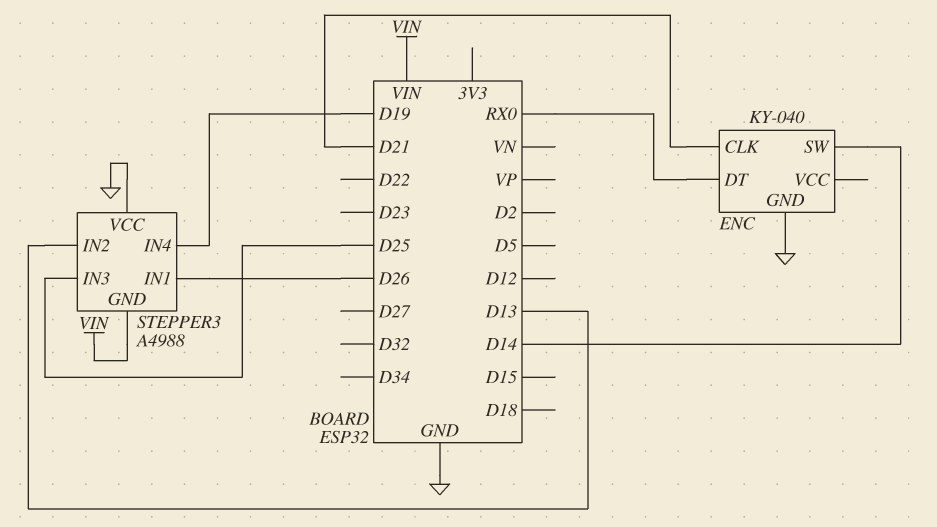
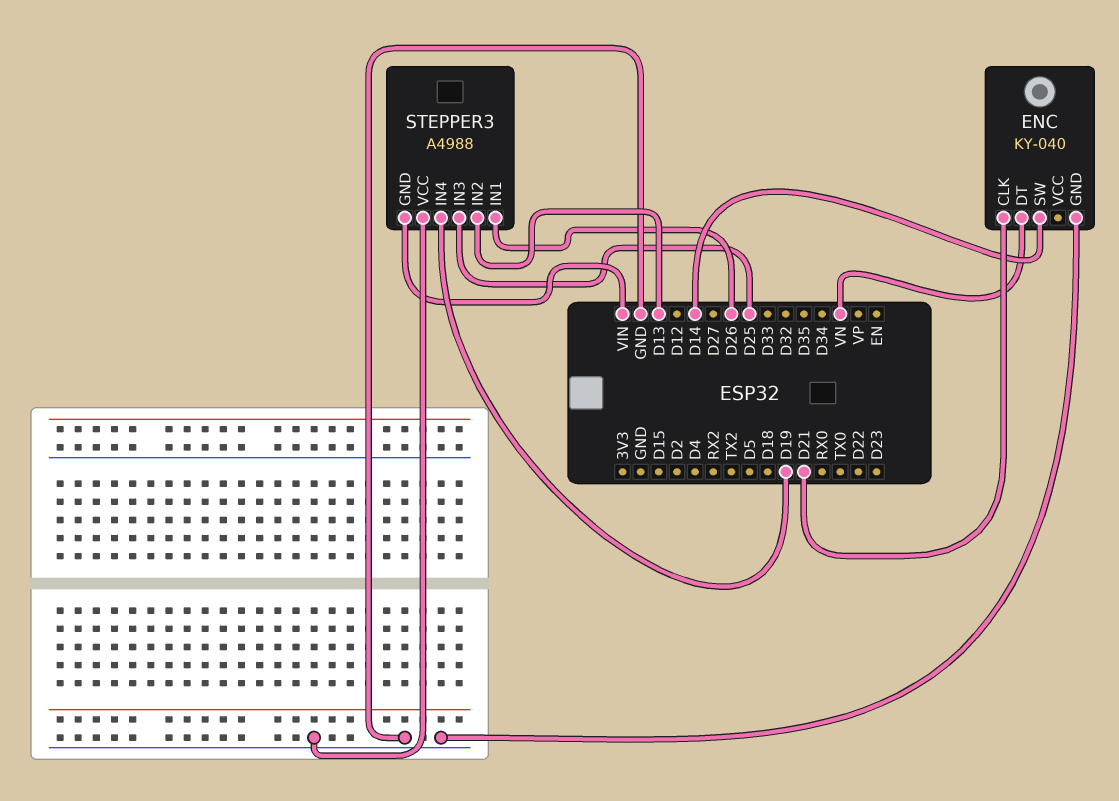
ENC pin DT: RX0 -> VN

